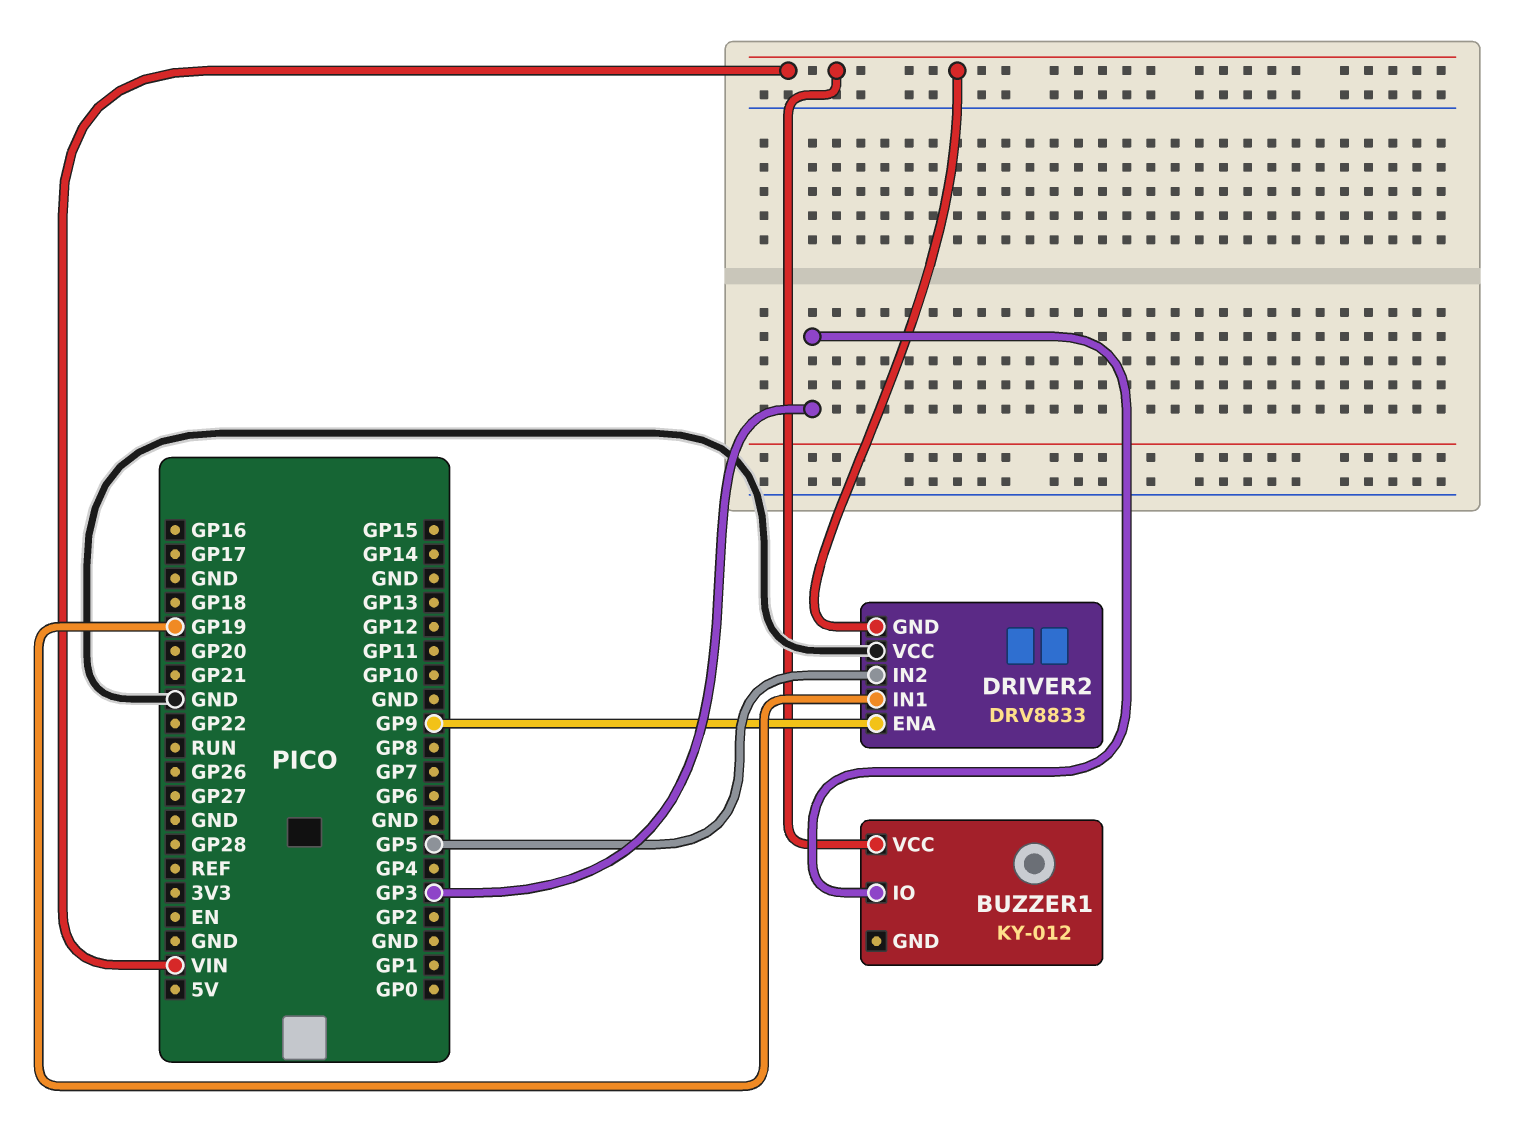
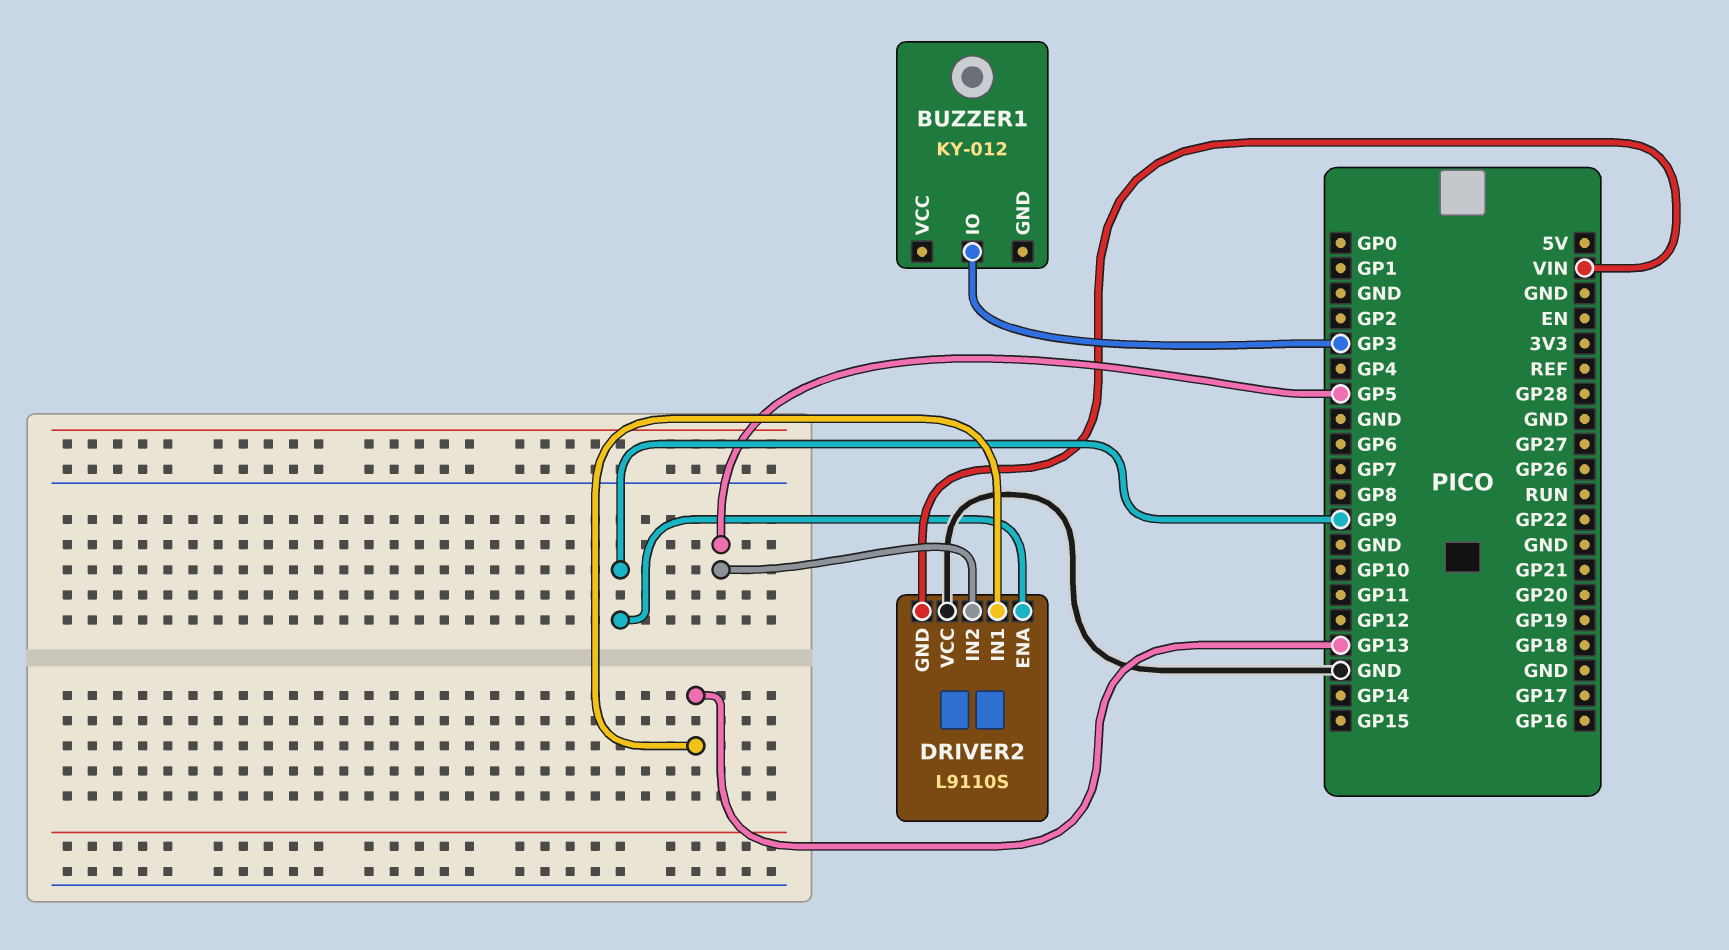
BUZZER1 pin VCC: VIN -> none
DRIVER2: DRV8833 -> L9110S
DRIVER2 pin IN1: GP19 -> GP13

